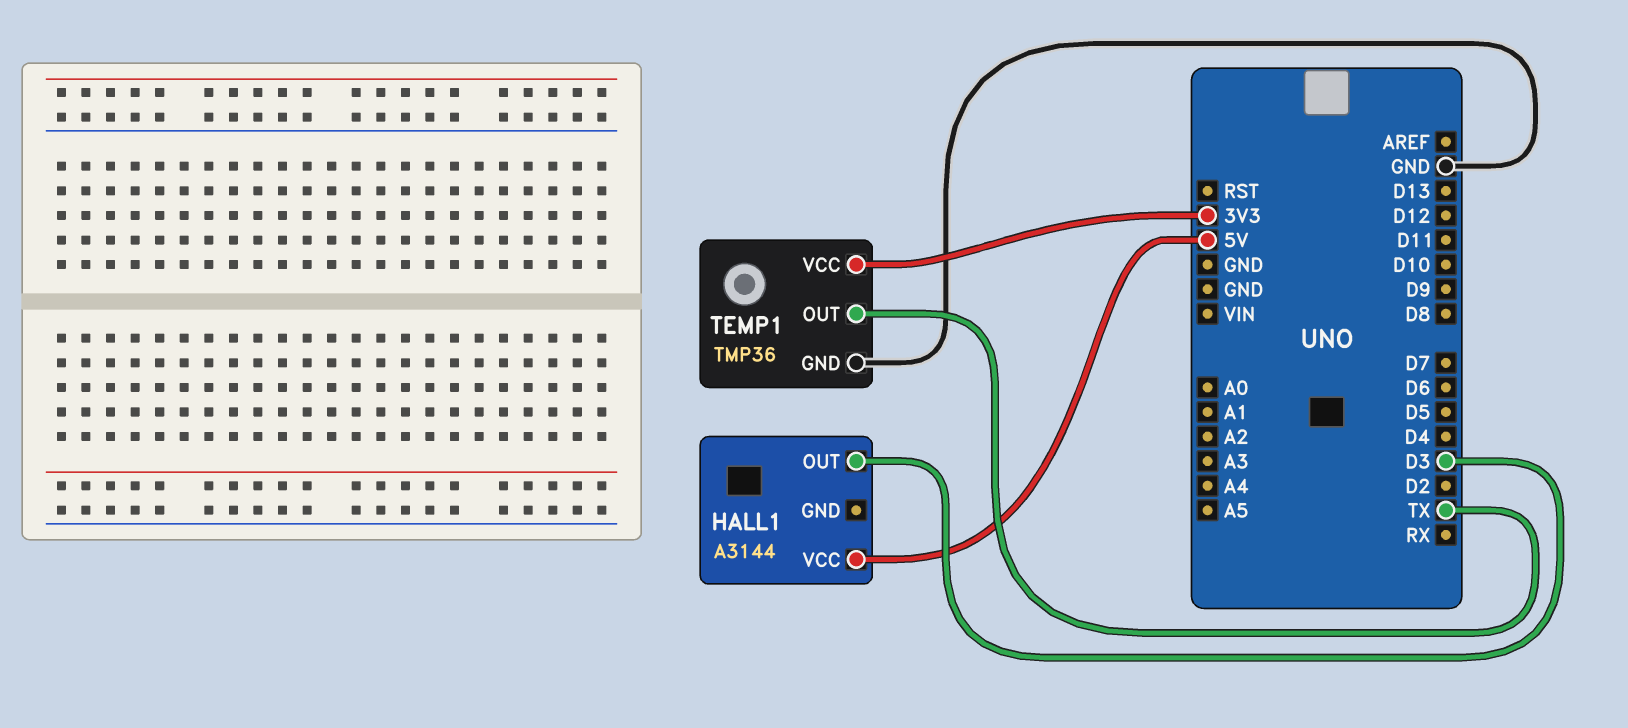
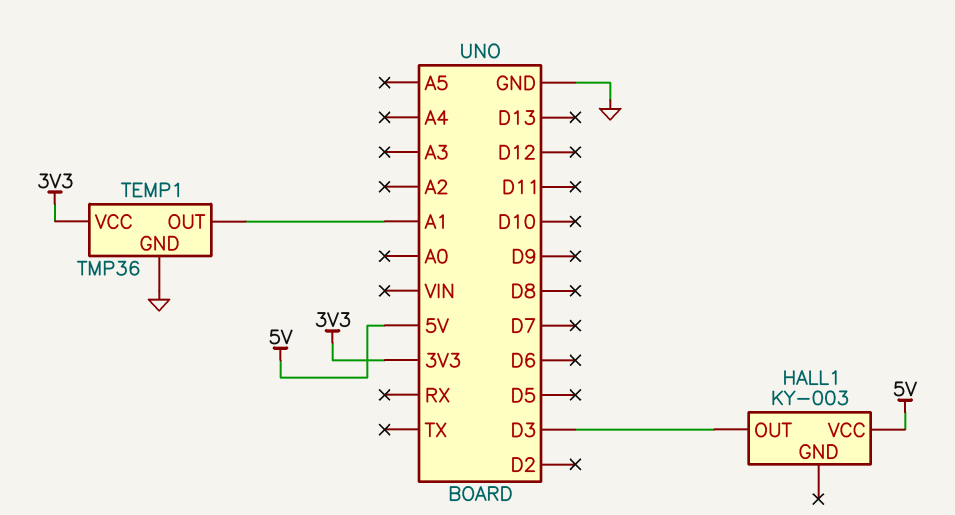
HALL1: A3144 -> KY-003
TEMP1 pin OUT: TX -> A1

